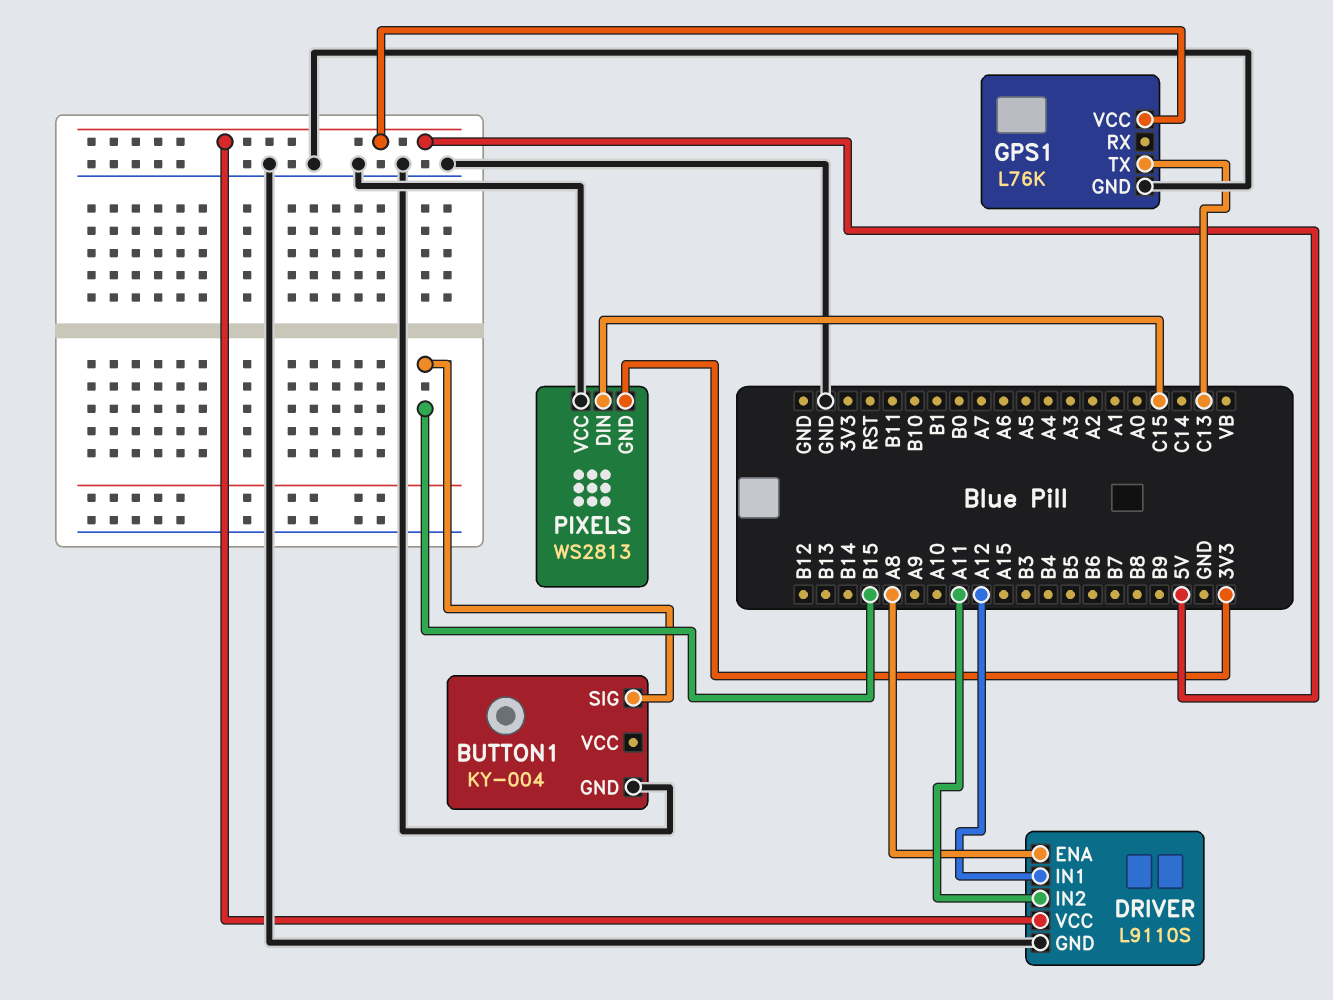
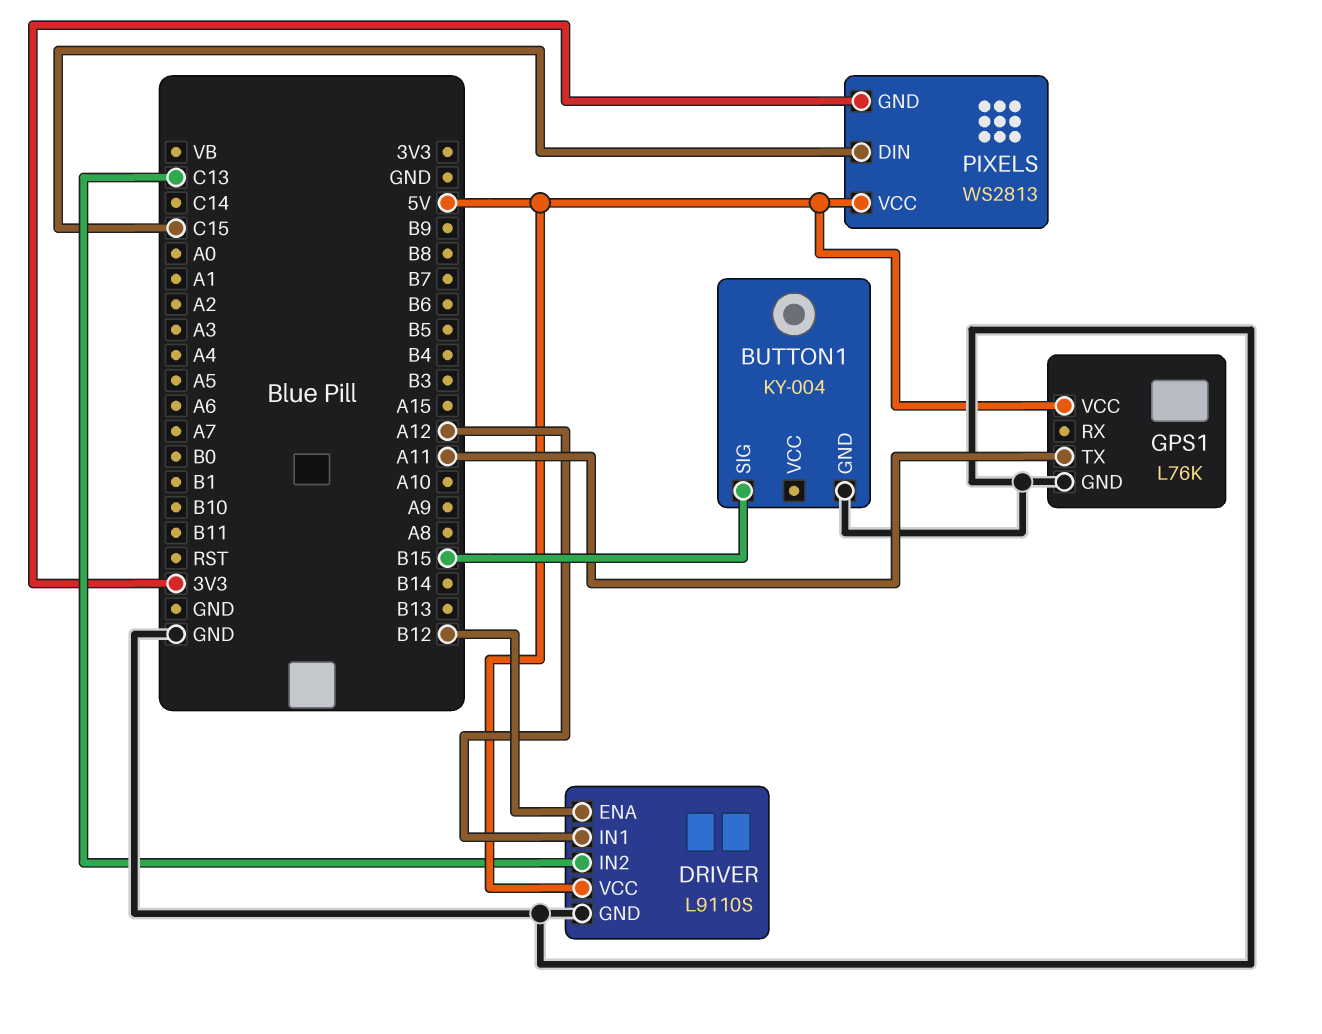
DRIVER pin ENA: A8 -> B12
DRIVER pin IN2: A11 -> C13
GPS1 pin TX: C13 -> A11
PIXELS pin VCC: GND -> 5V

